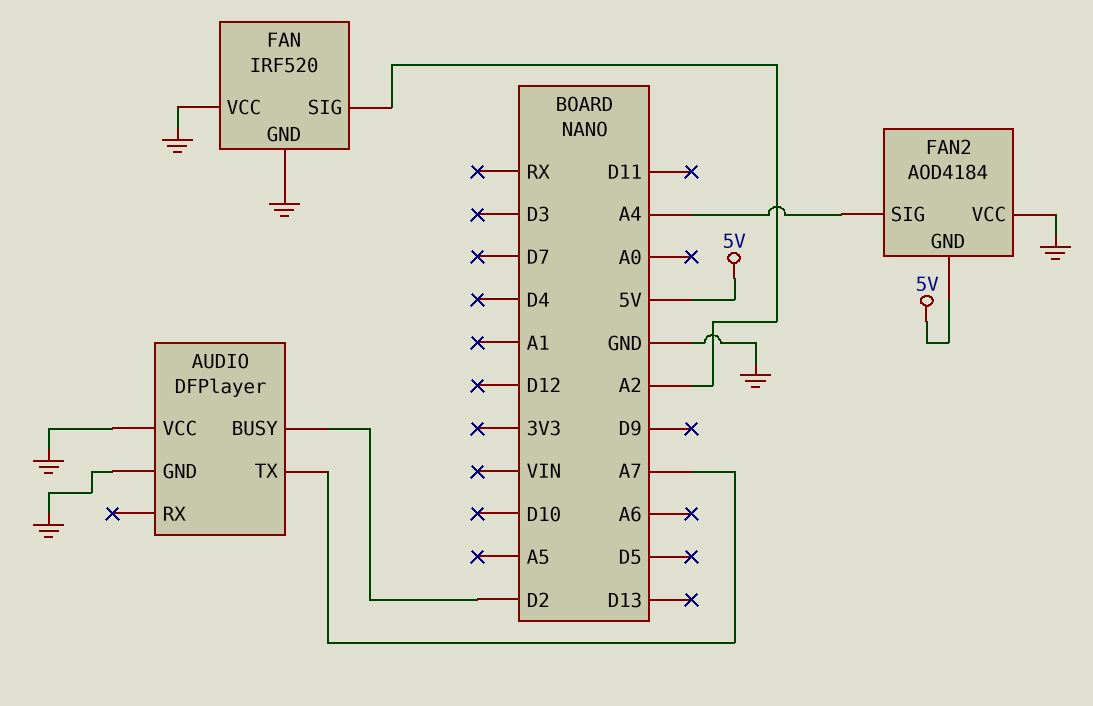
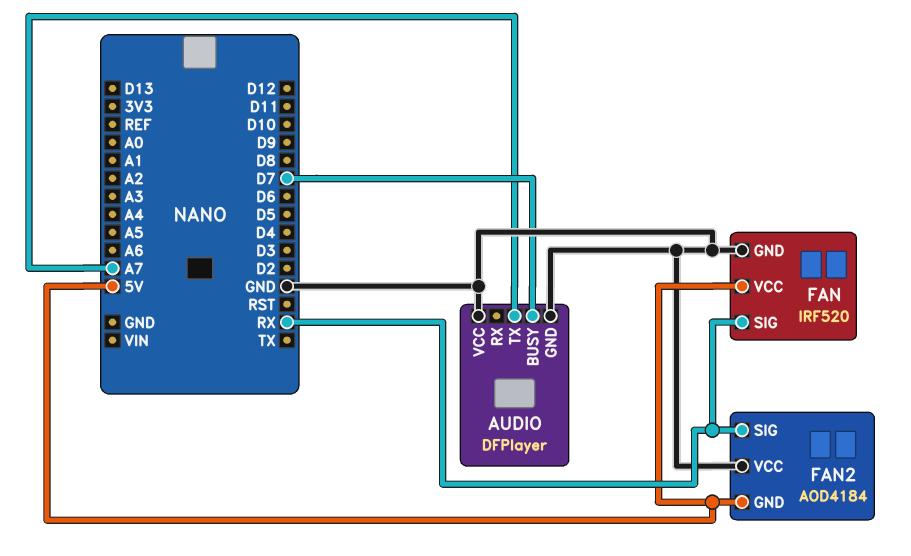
AUDIO pin BUSY: D2 -> D7
FAN pin SIG: A2 -> RX
FAN pin VCC: GND -> 5V
FAN2 pin SIG: A4 -> RX

